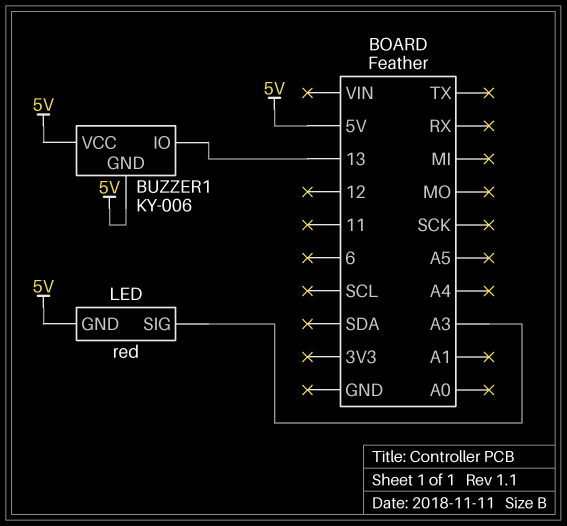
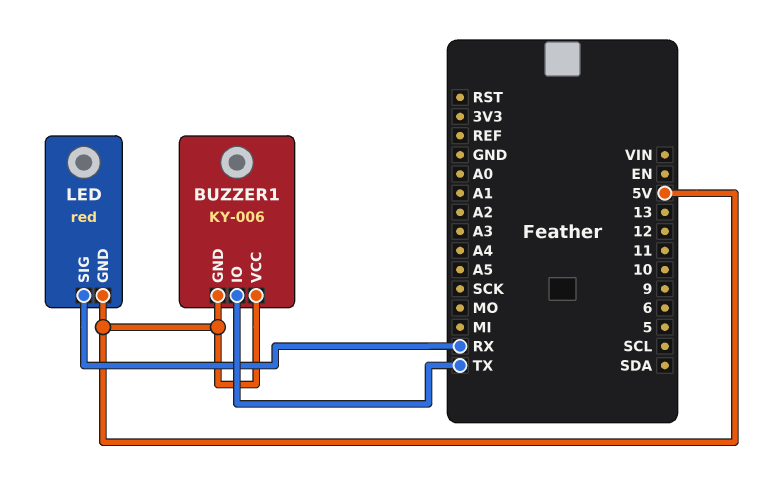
BUZZER1 pin IO: 13 -> TX
LED pin SIG: A3 -> RX

